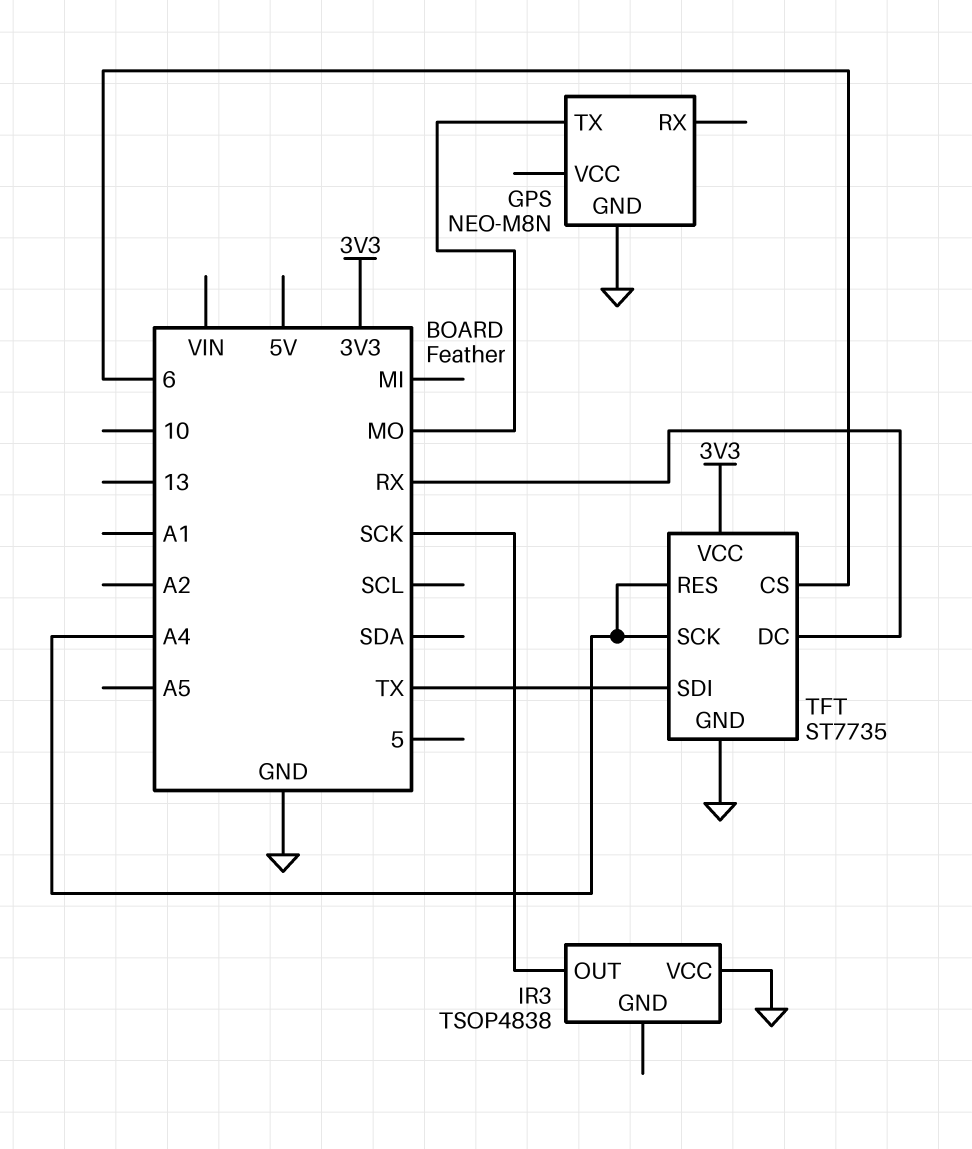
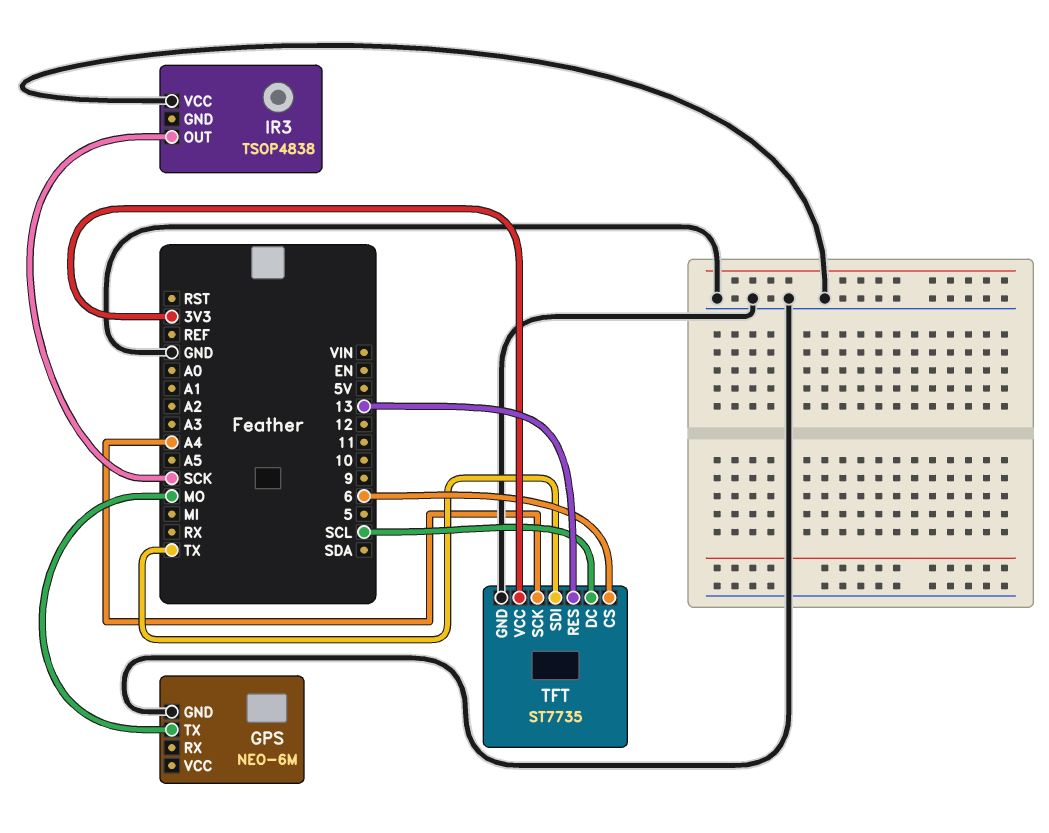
GPS: NEO-M8N -> NEO-6M
TFT pin DC: RX -> SCL
TFT pin RES: A4 -> 13

